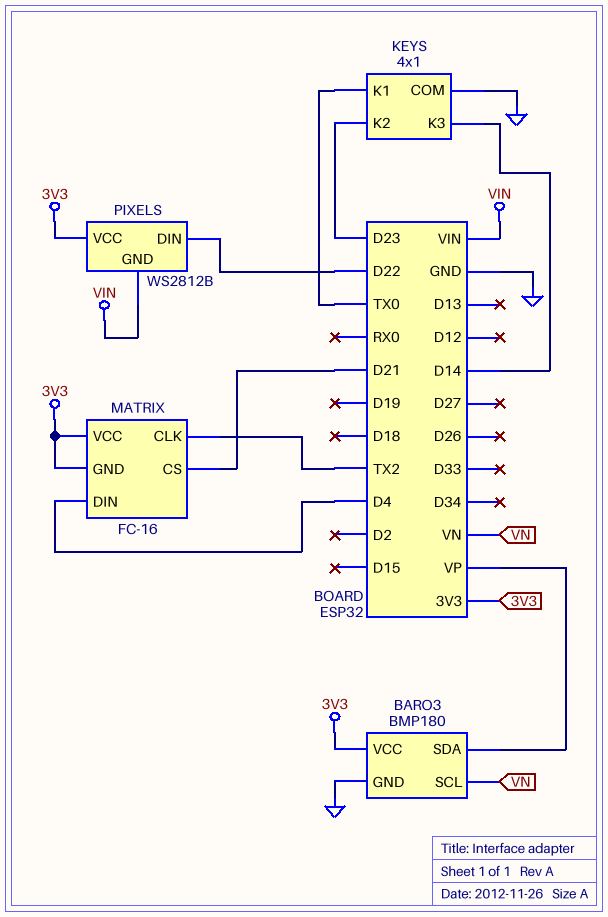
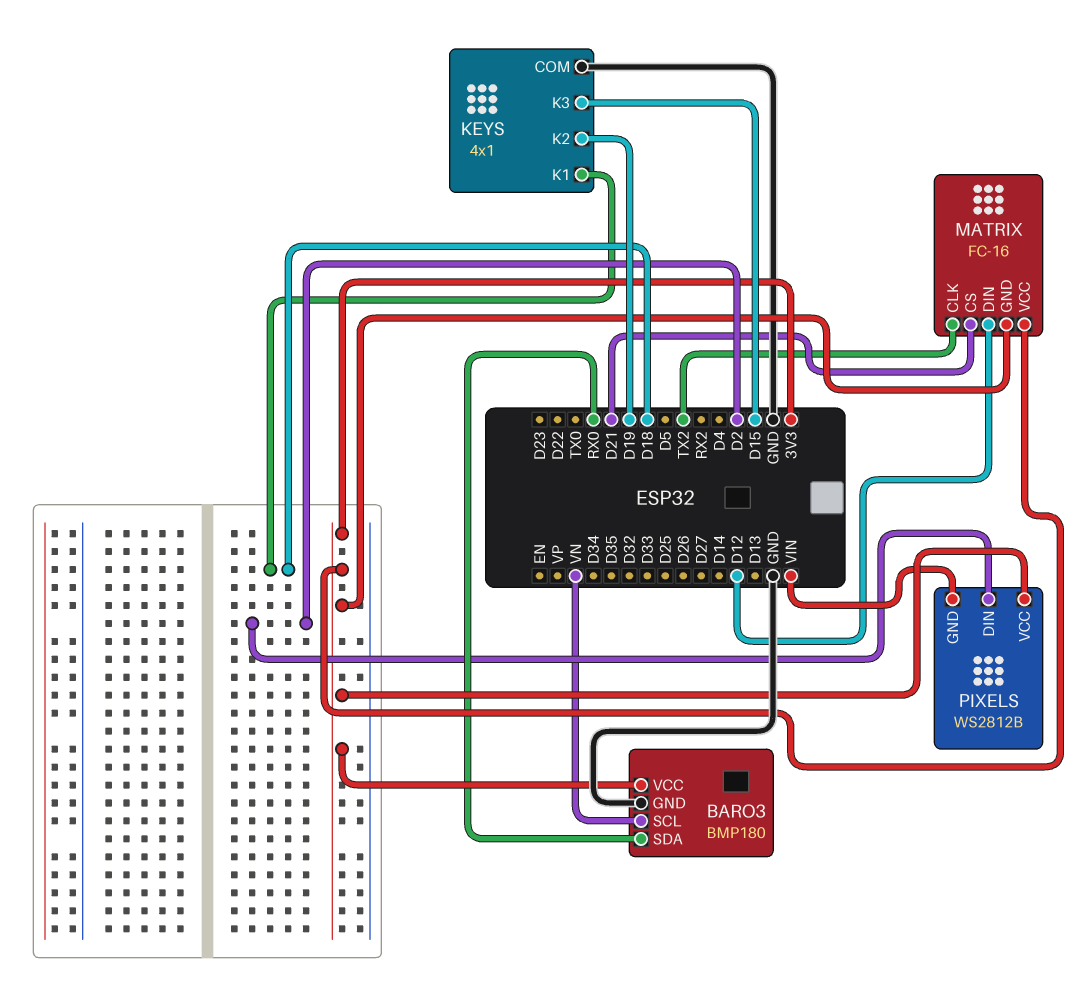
BARO3 pin SDA: VP -> RX0
KEYS pin K1: TX0 -> D18
KEYS pin K2: D23 -> D19
KEYS pin K3: D14 -> D15
MATRIX pin DIN: D4 -> D12
PIXELS pin DIN: D22 -> D2

